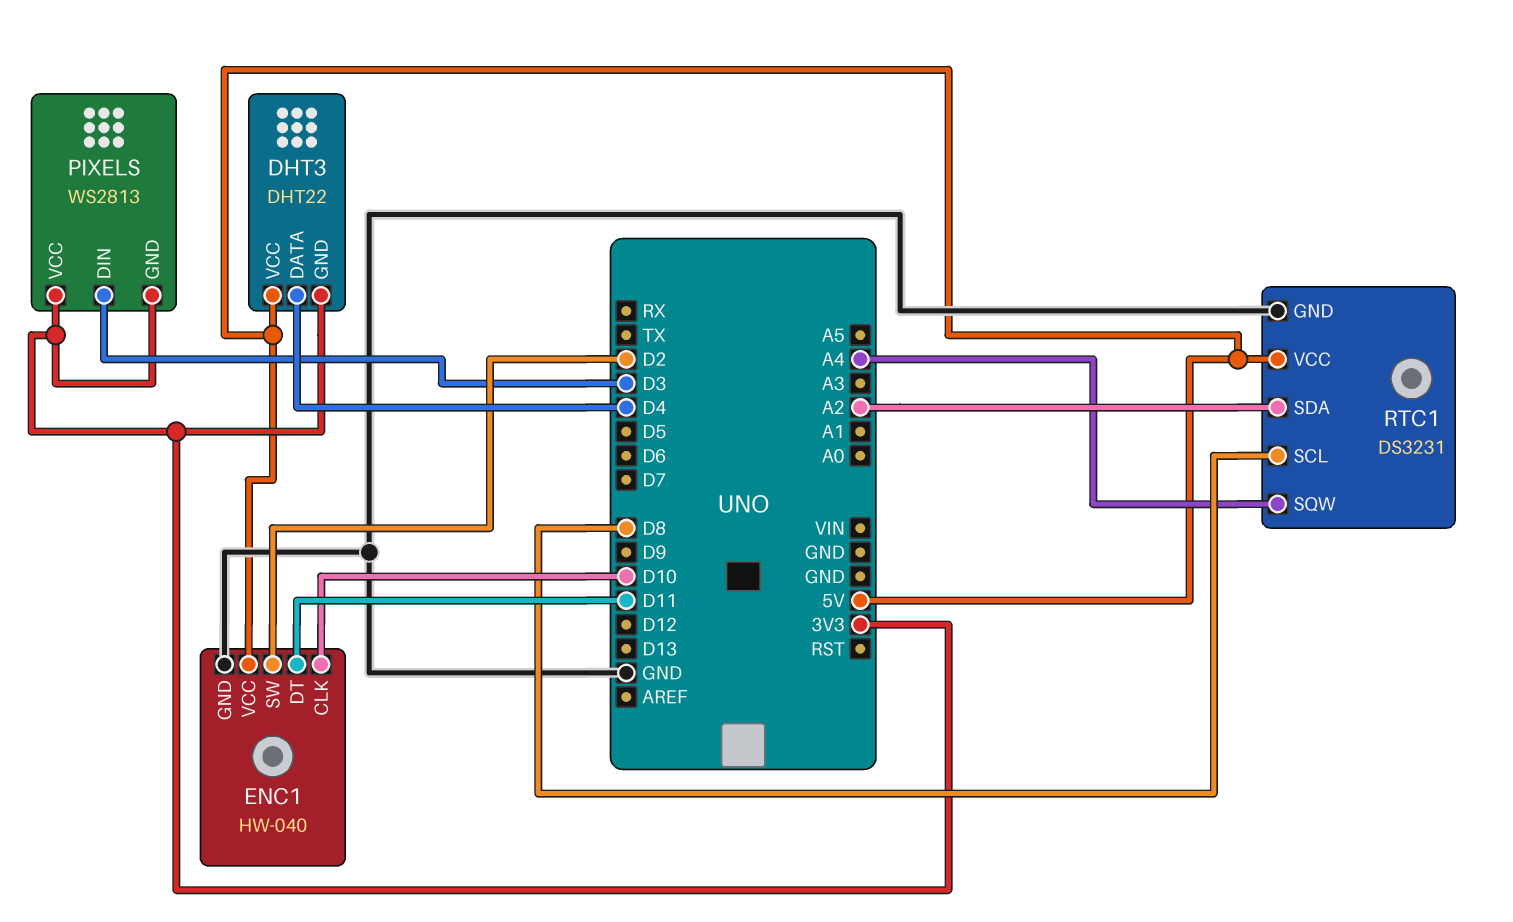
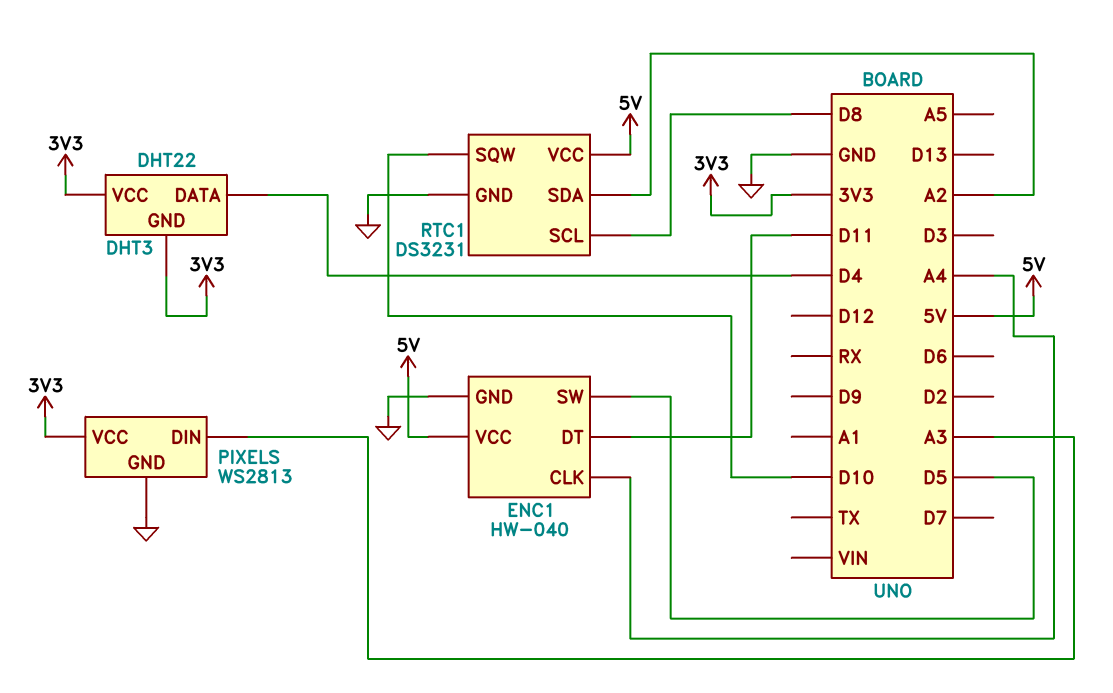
DHT3 pin VCC: 5V -> 3V3
ENC1 pin CLK: D10 -> A4
ENC1 pin SW: D2 -> D5
PIXELS pin DIN: D3 -> A3
PIXELS pin GND: 3V3 -> GND
RTC1 pin SQW: A4 -> D10

